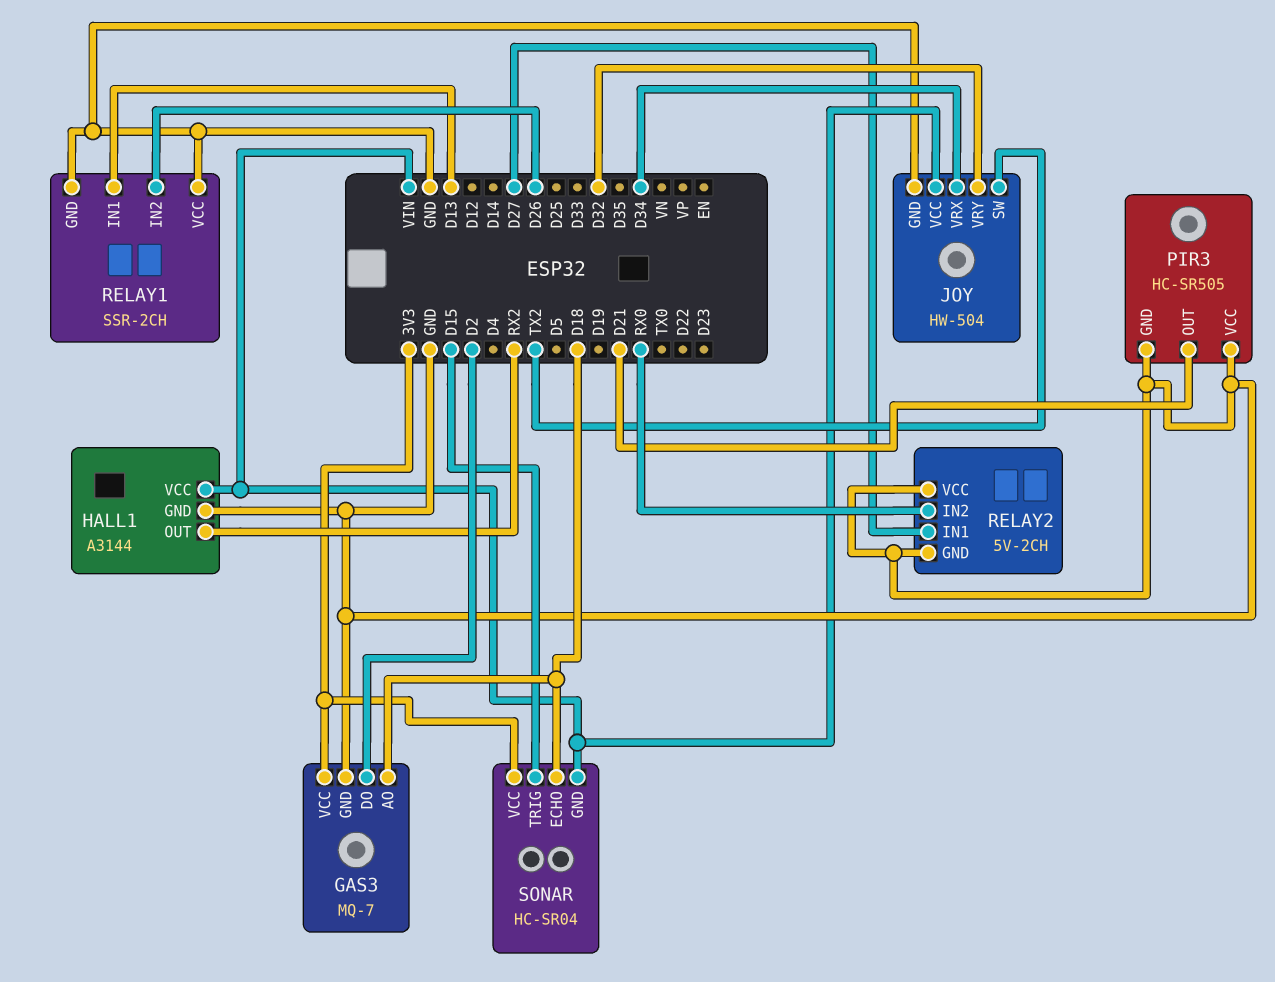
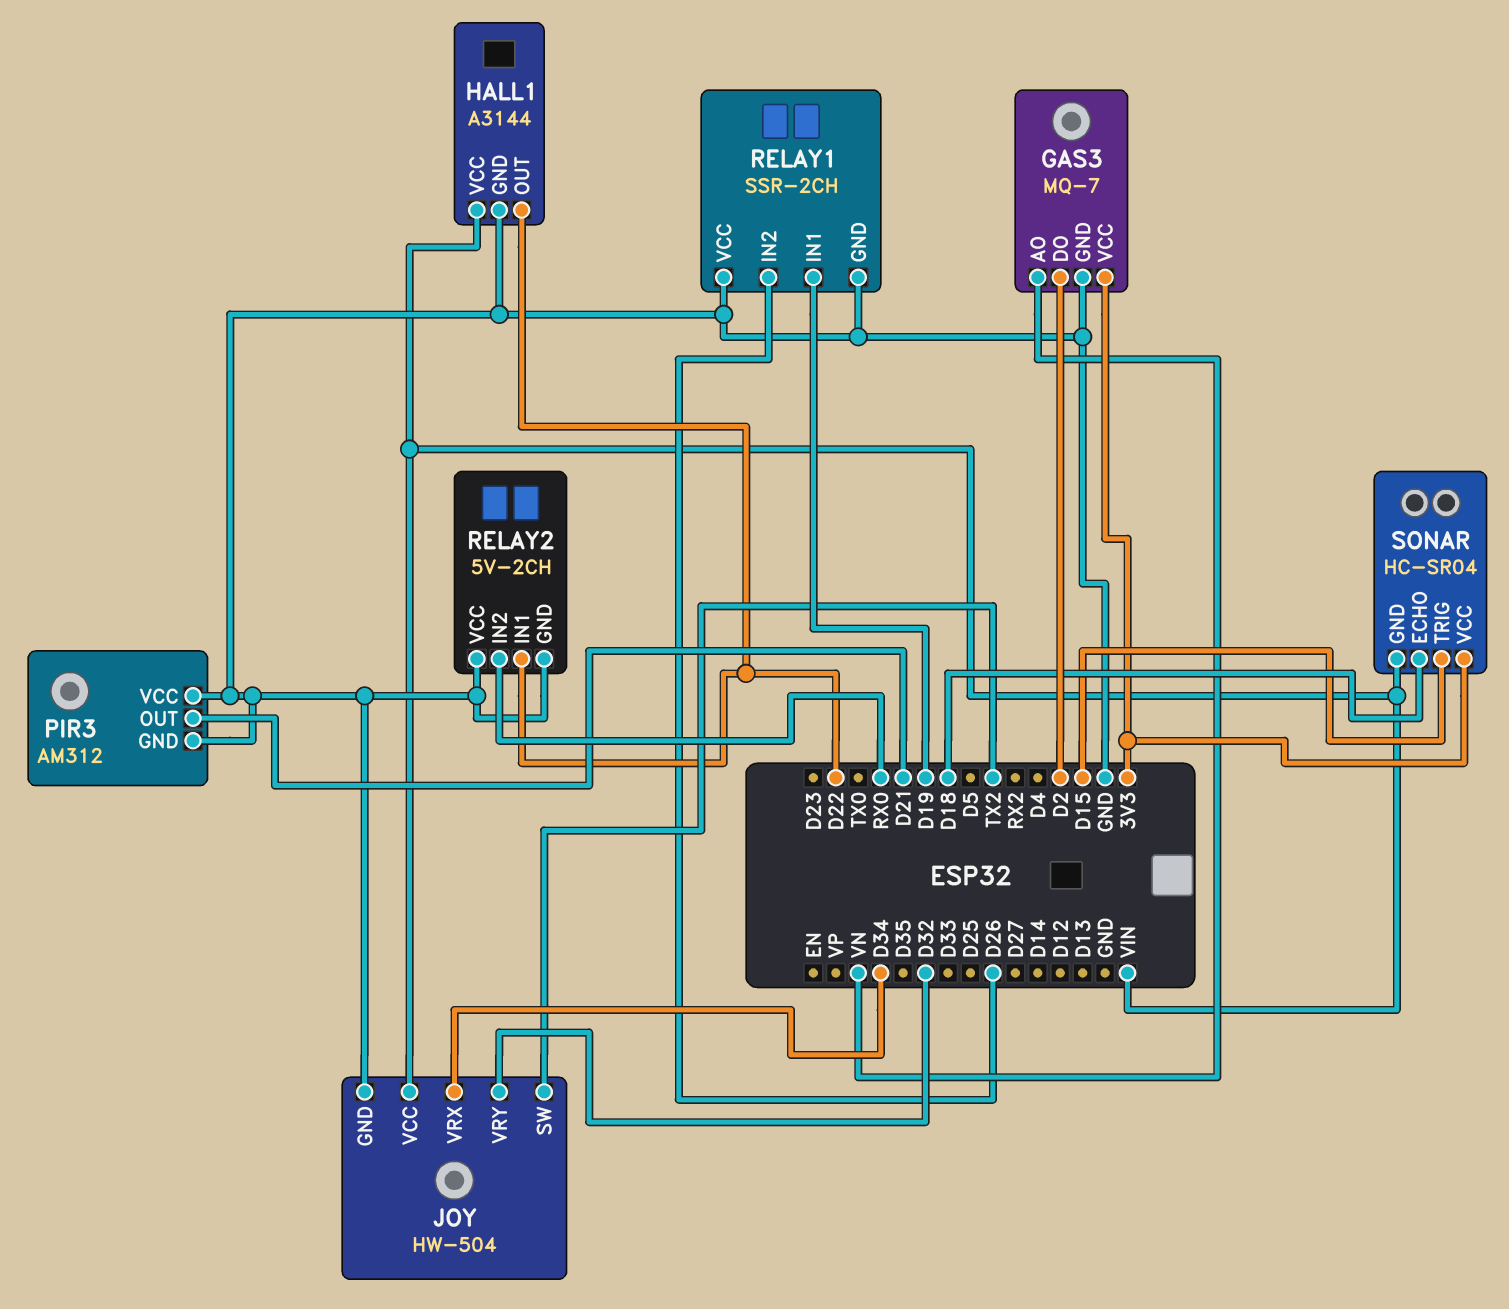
GAS3 pin AO: D18 -> VN
HALL1 pin OUT: RX2 -> D22
PIR3: HC-SR505 -> AM312
RELAY1 pin IN1: D13 -> D19
RELAY2 pin IN1: D27 -> D22

